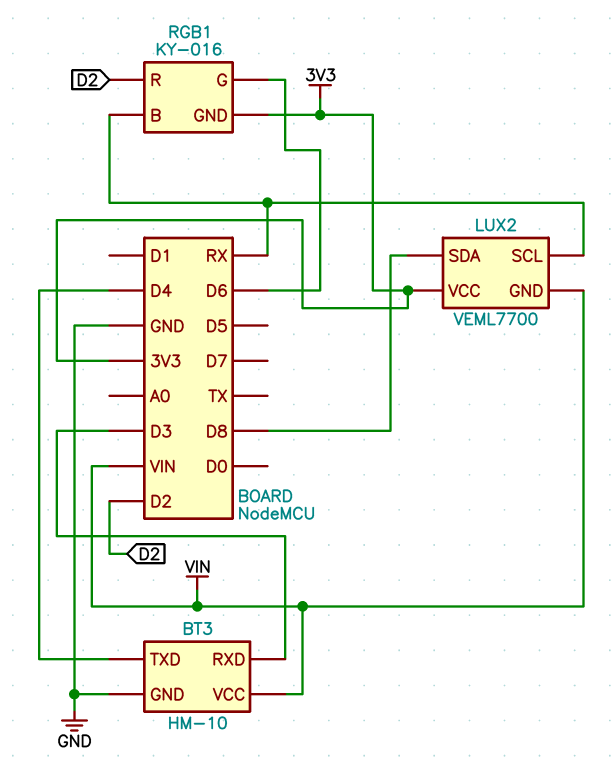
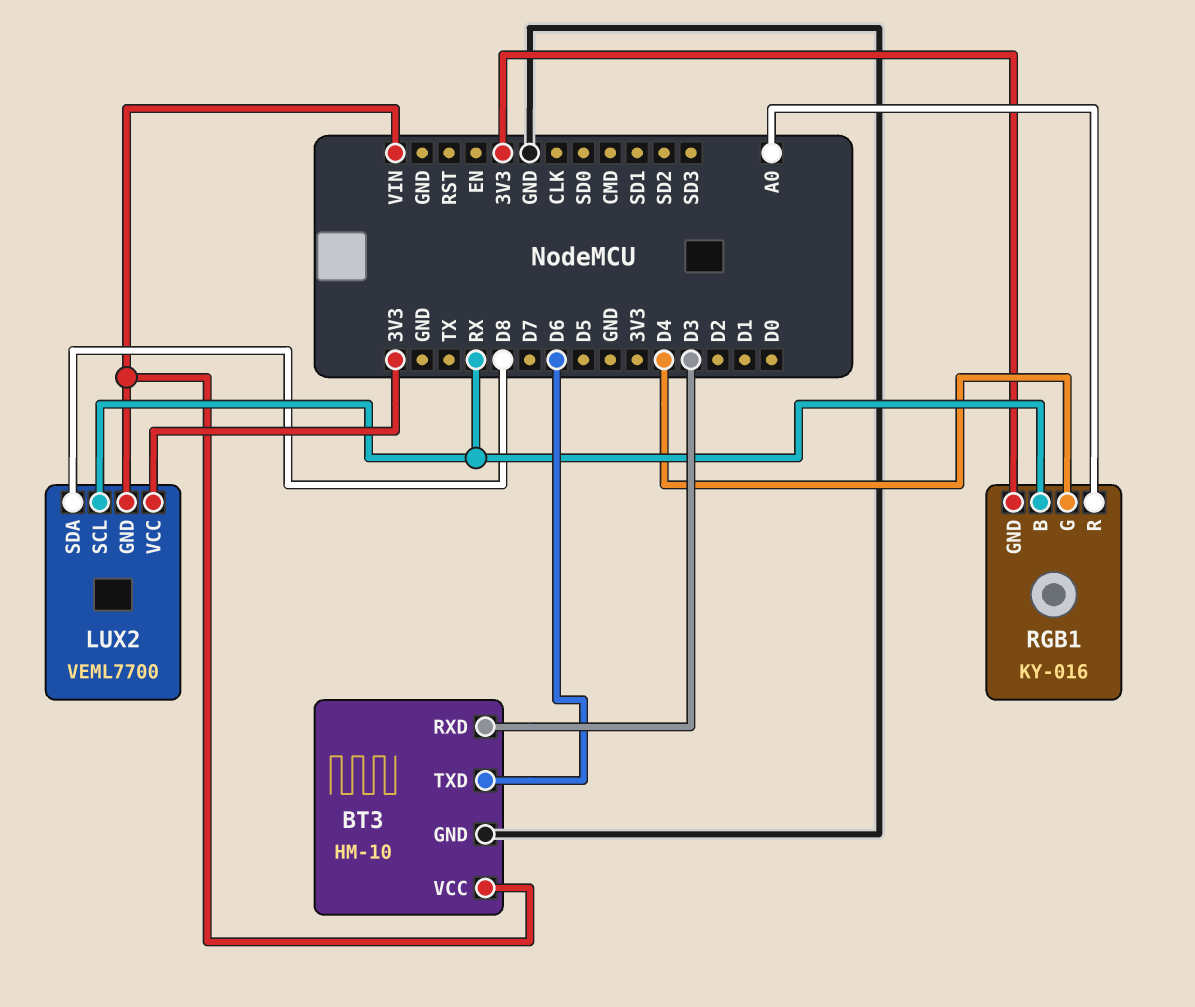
BT3 pin TXD: D4 -> D6
RGB1 pin G: D6 -> D4
RGB1 pin R: D2 -> A0

